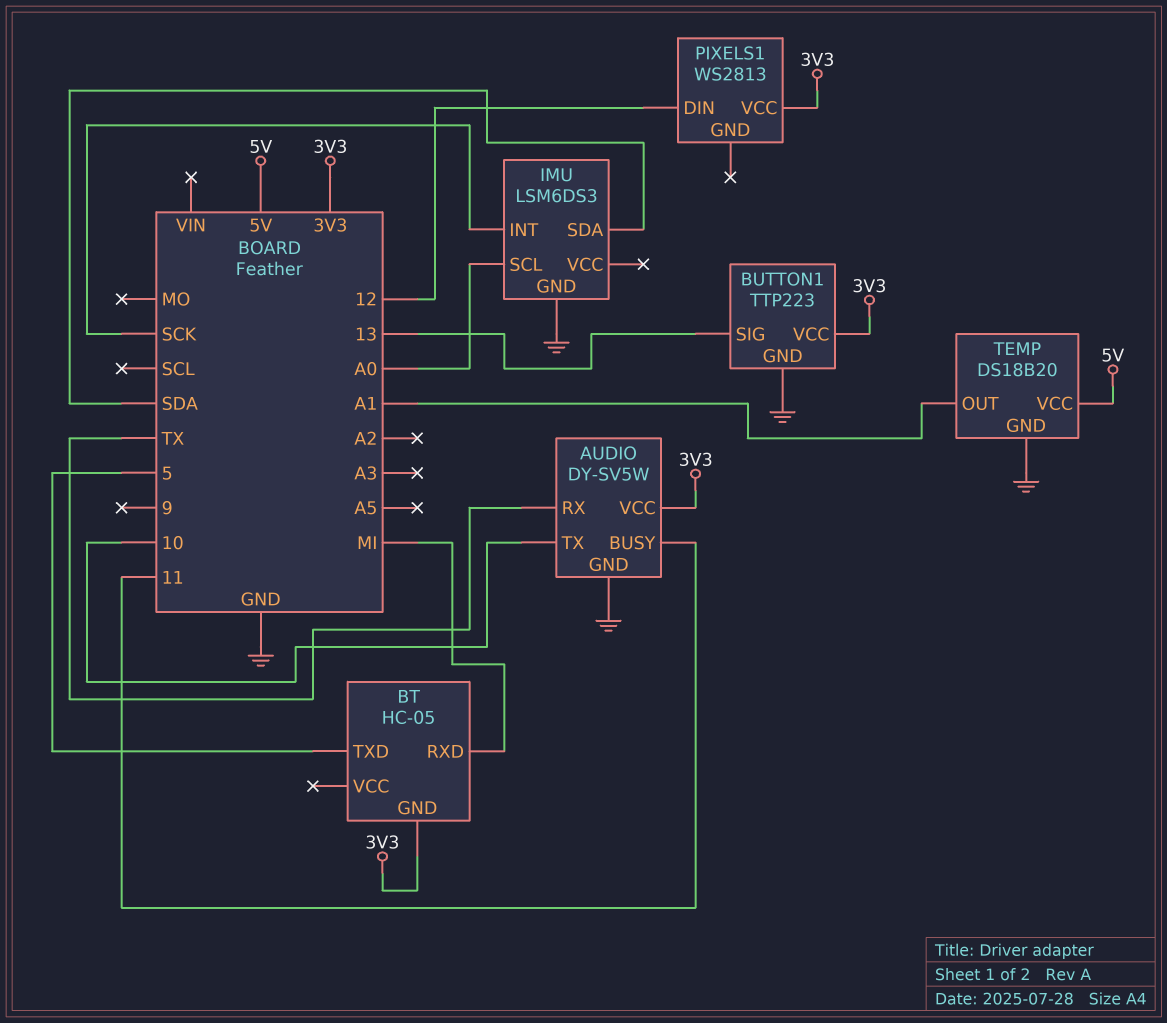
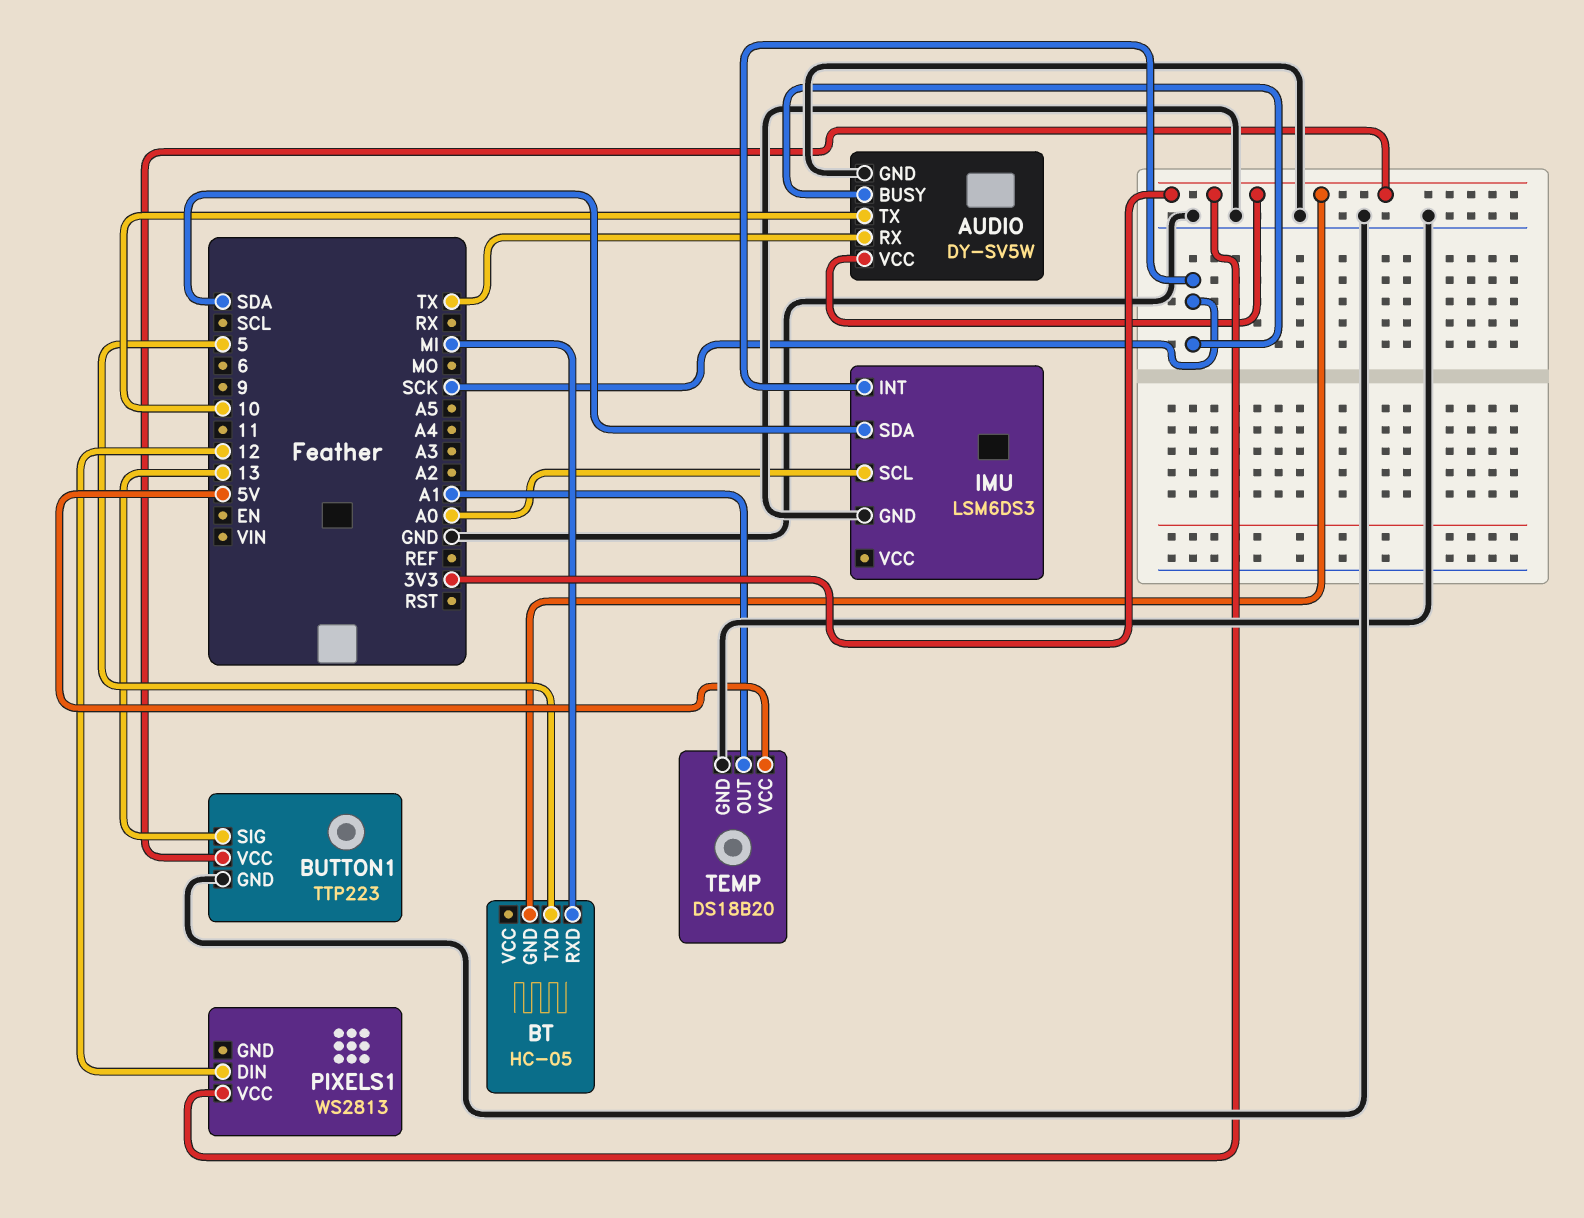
AUDIO pin BUSY: 11 -> SCK

